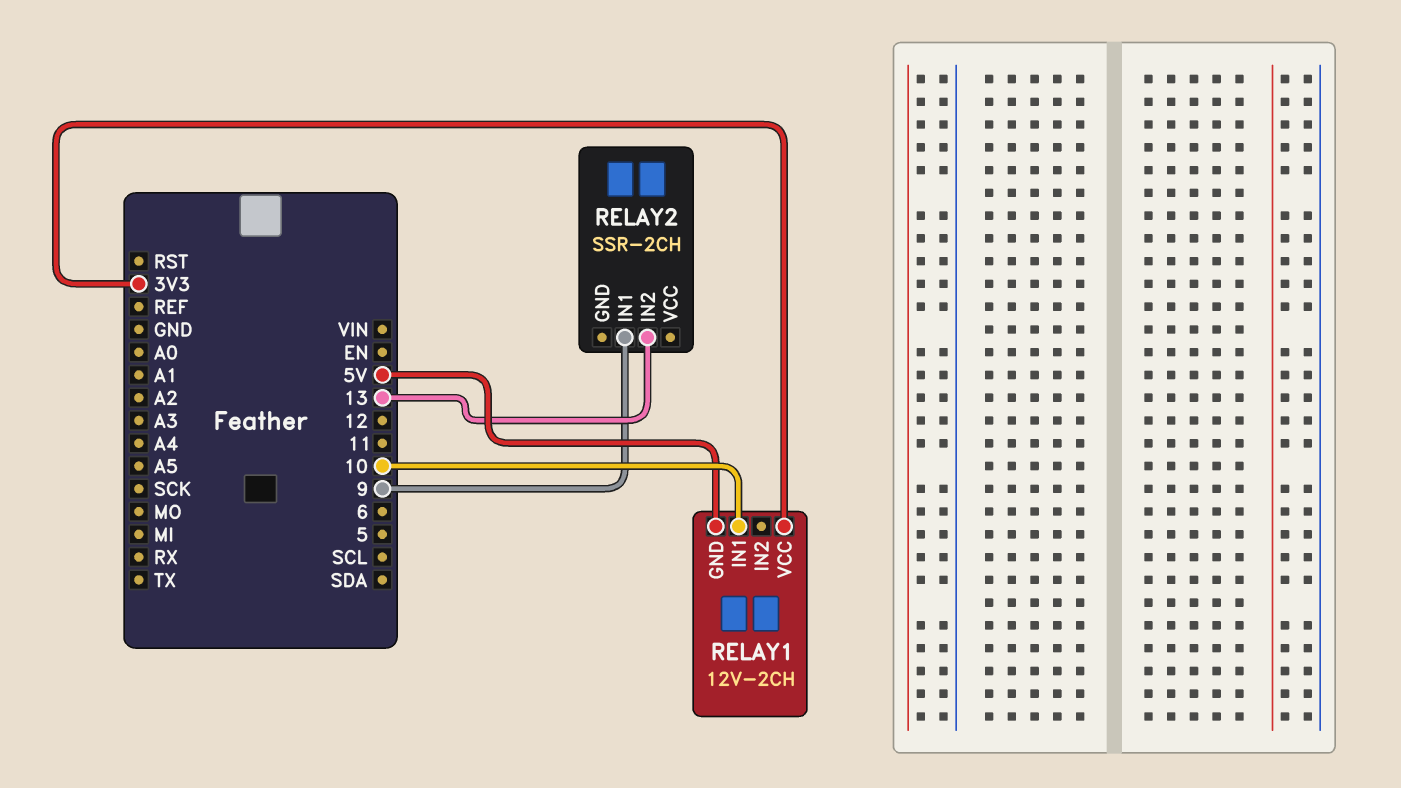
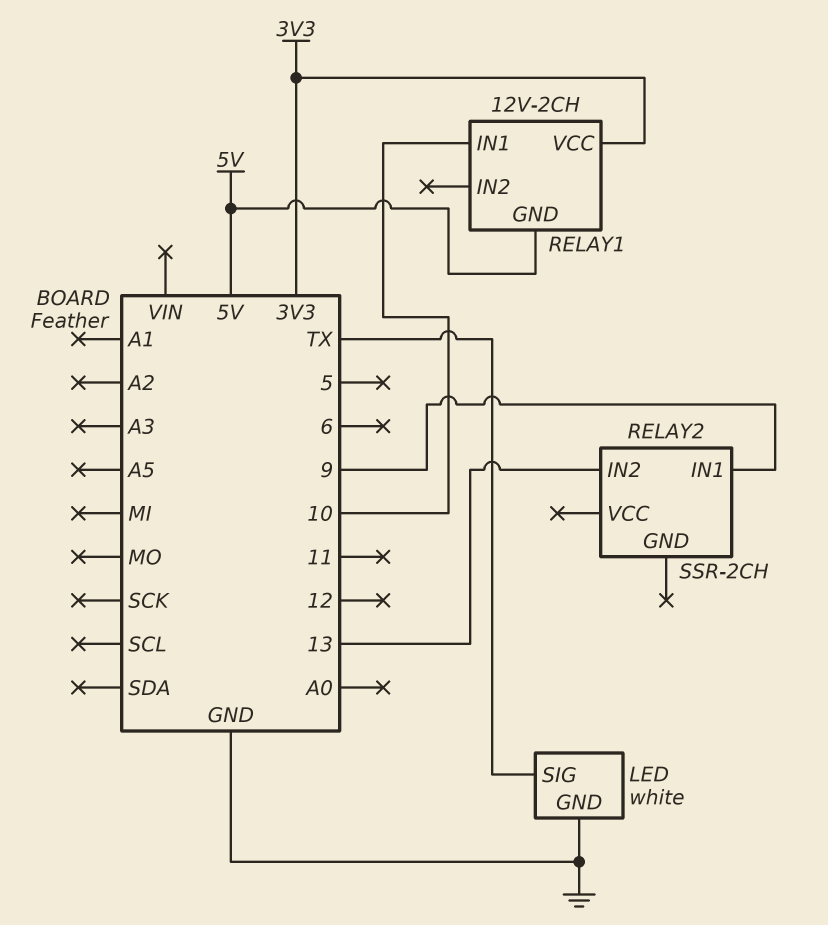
LED: none -> white
LED pin GND: none -> GND
LED pin SIG: none -> TX

